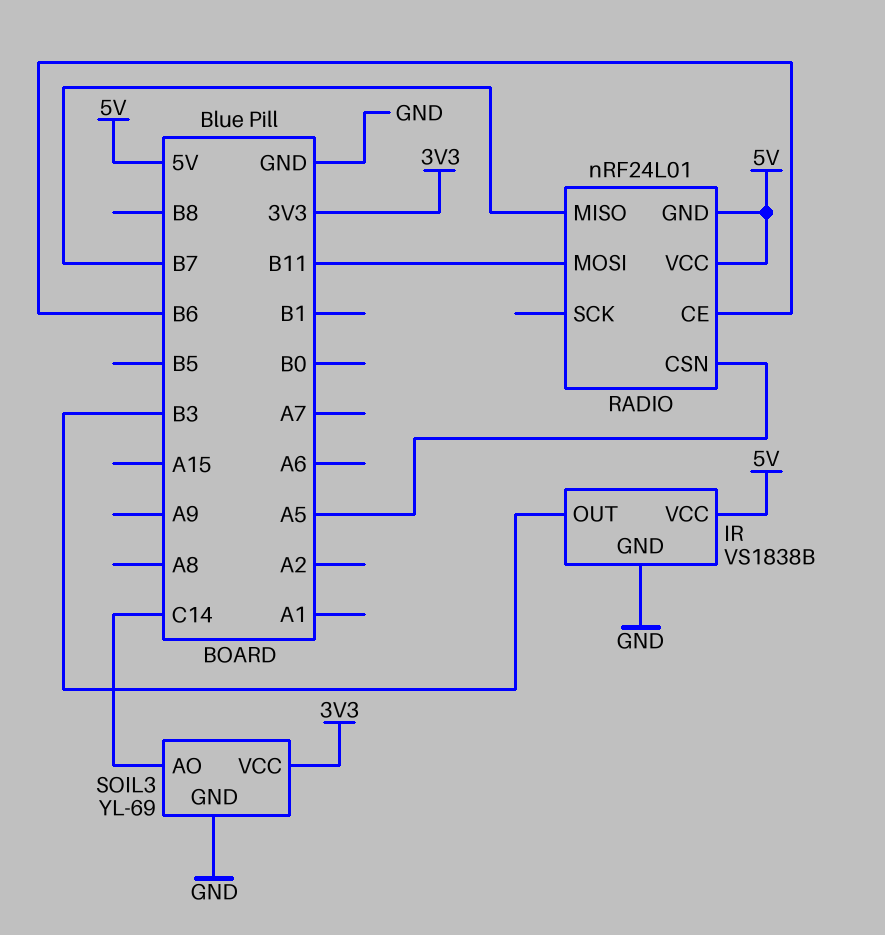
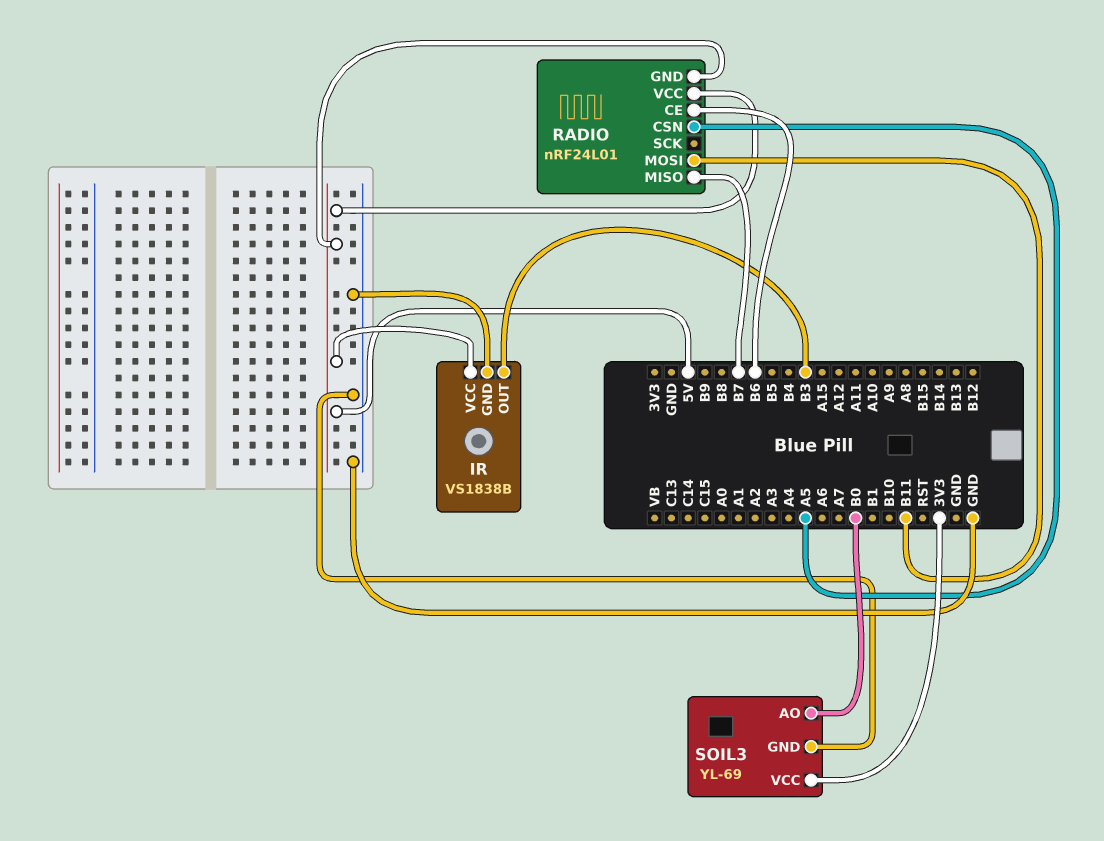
SOIL3 pin AO: C14 -> B0

